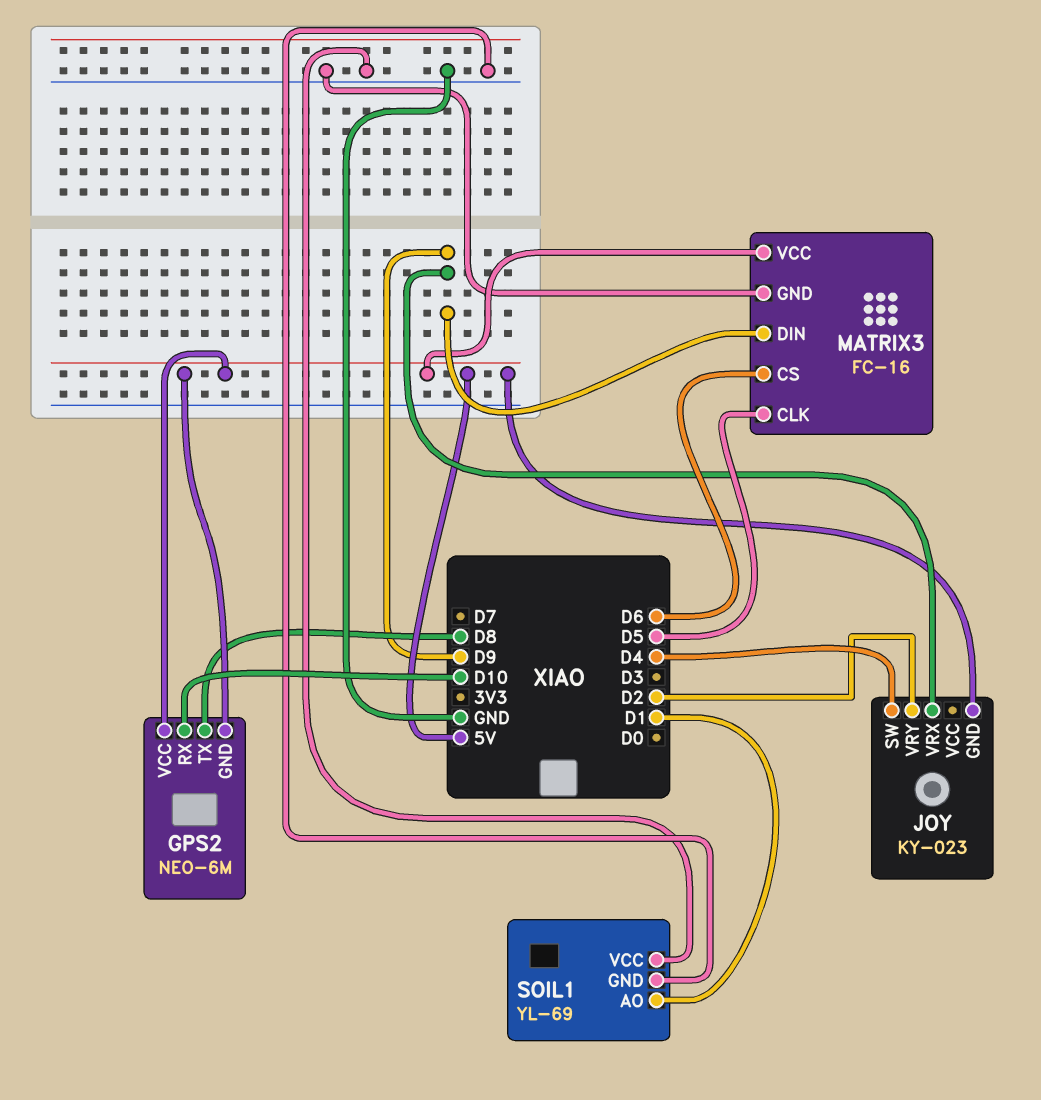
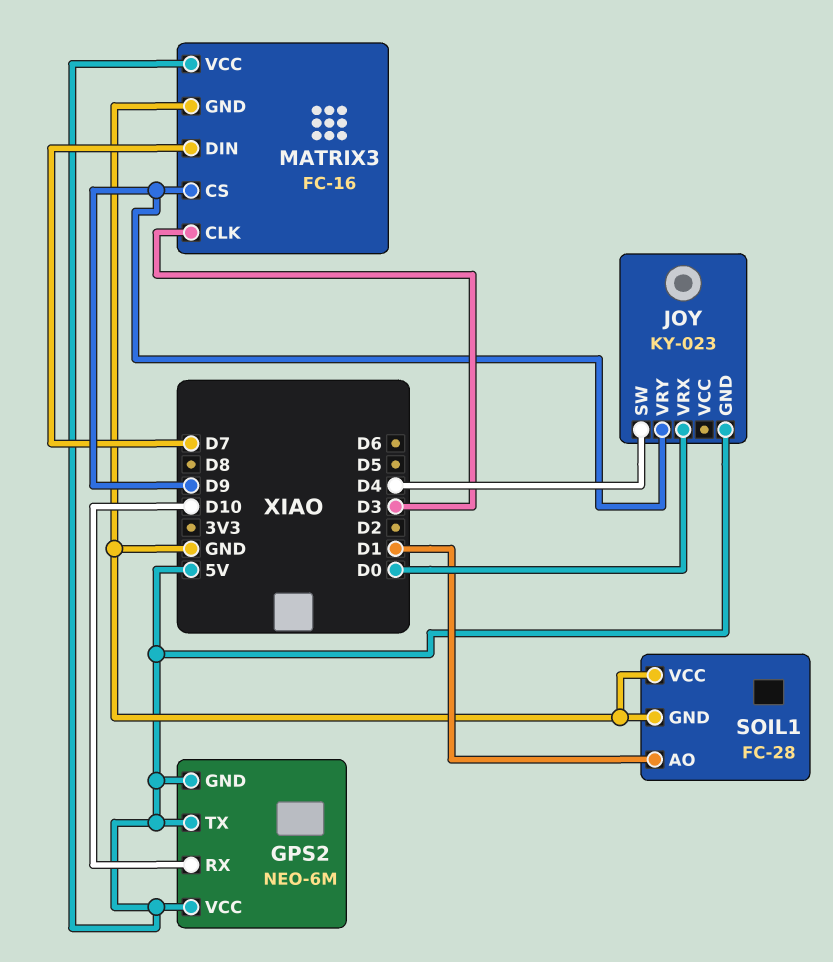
GPS2 pin TX: D8 -> 5V
JOY pin VRX: D9 -> D0
JOY pin VRY: D2 -> D9
MATRIX3 pin CLK: D5 -> D3
MATRIX3 pin CS: D6 -> D9
MATRIX3 pin DIN: D9 -> D7
SOIL1: YL-69 -> FC-28

